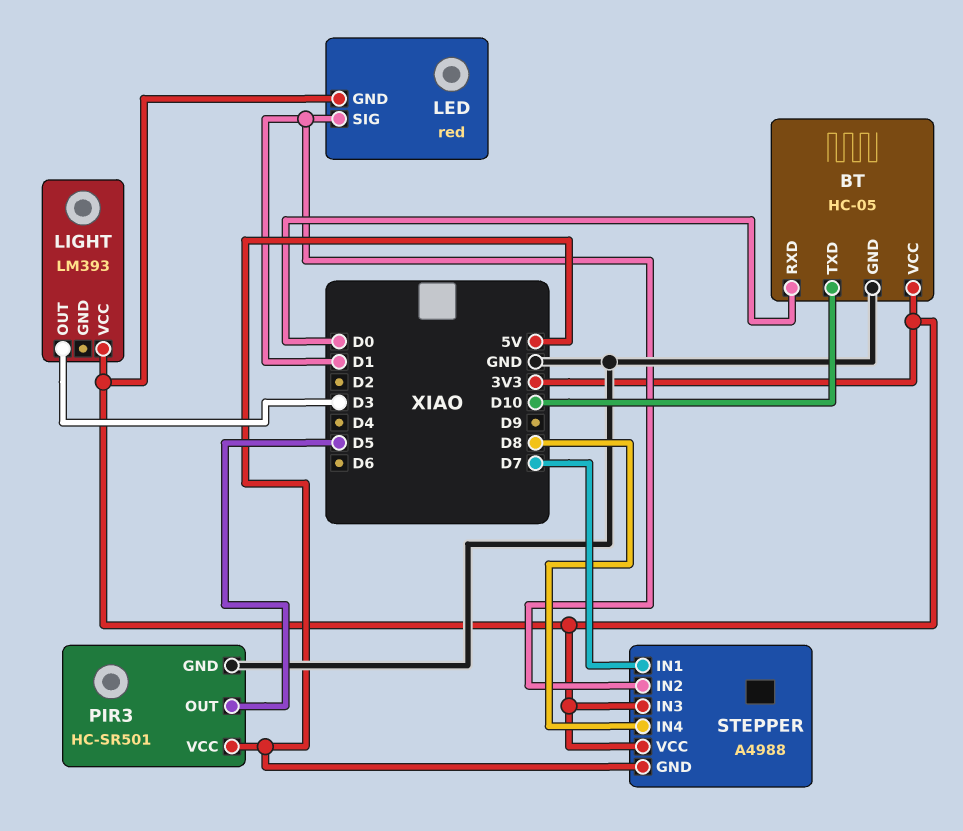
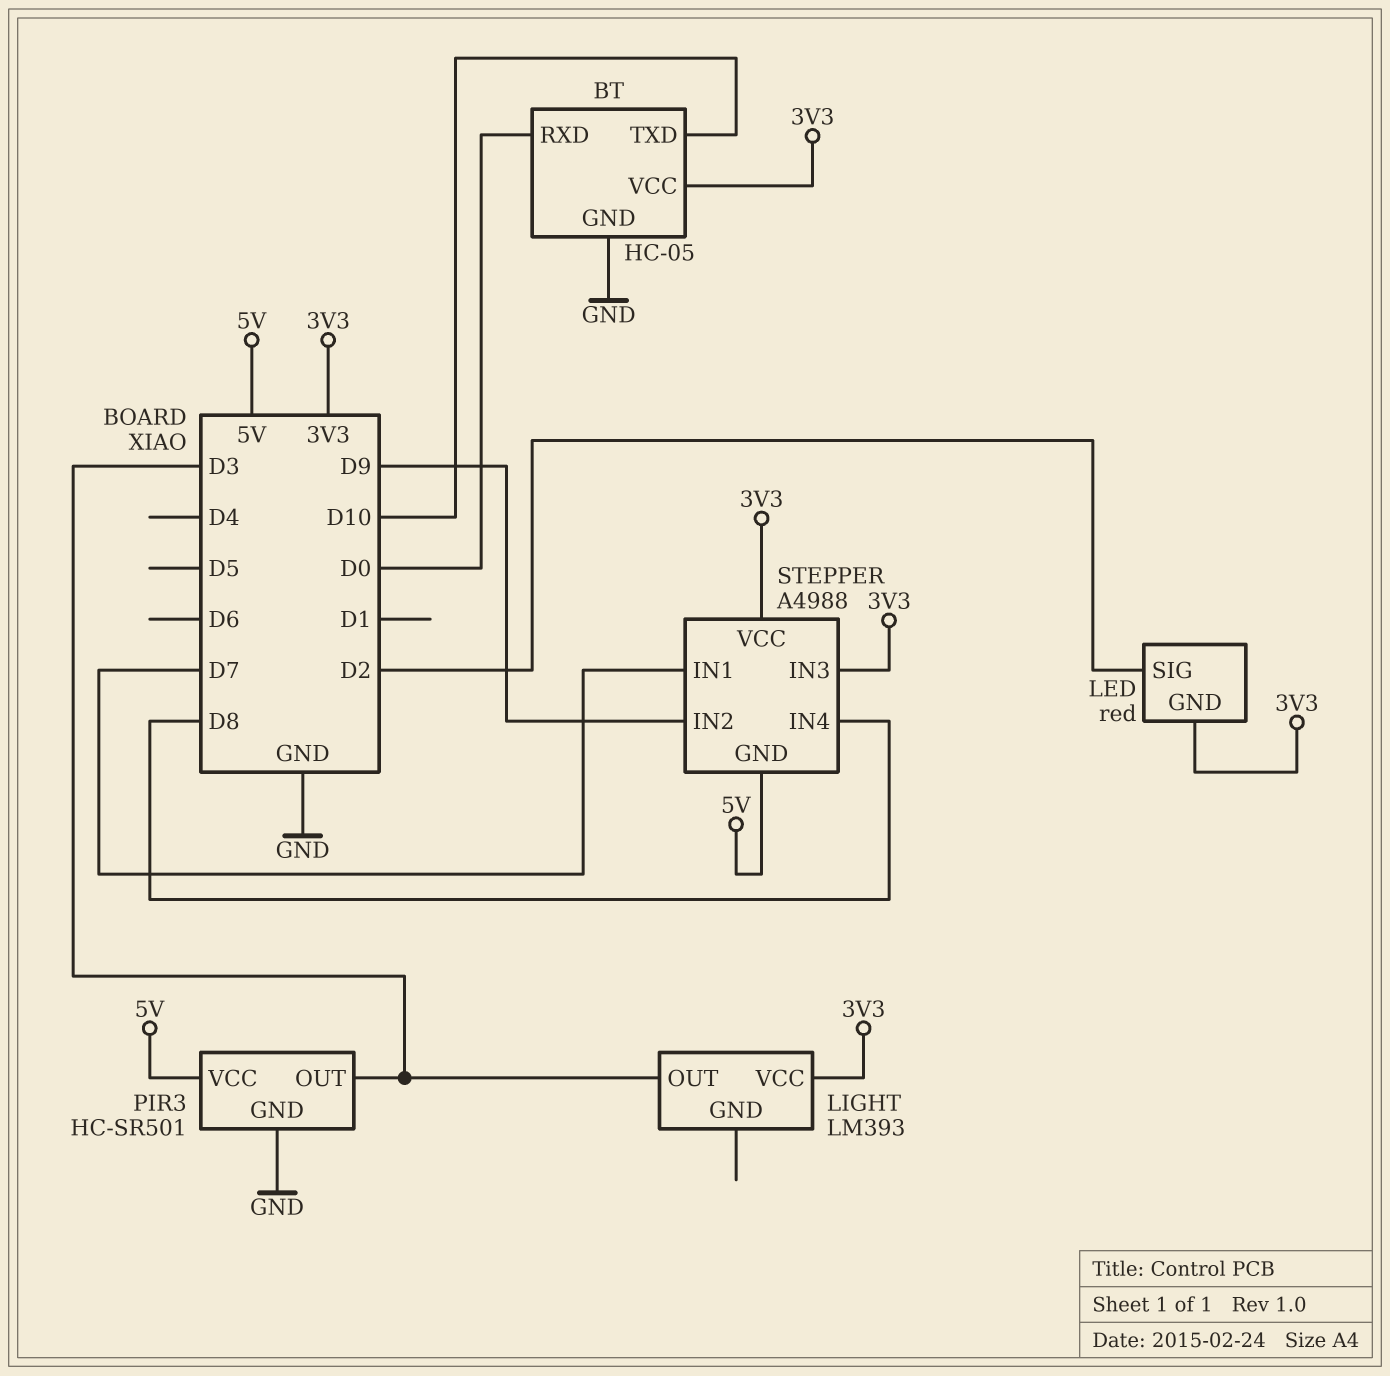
LED pin SIG: D1 -> D2
PIR3 pin OUT: D5 -> D3
STEPPER pin IN2: D1 -> D9

